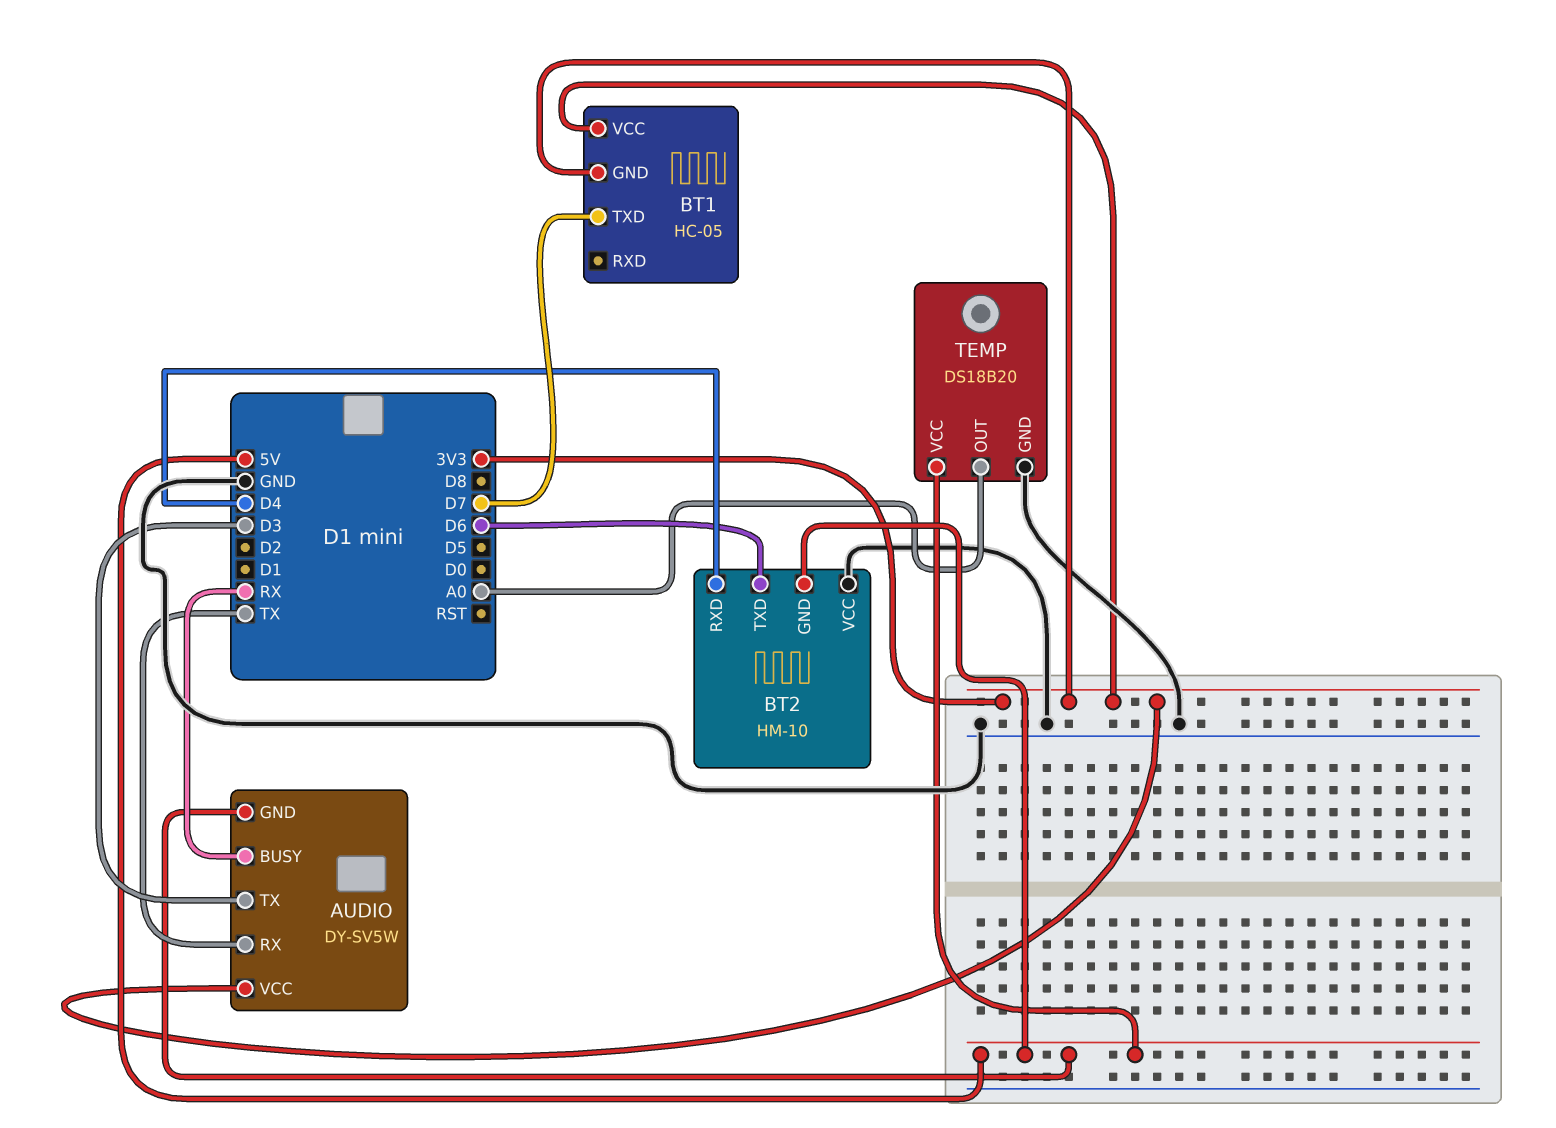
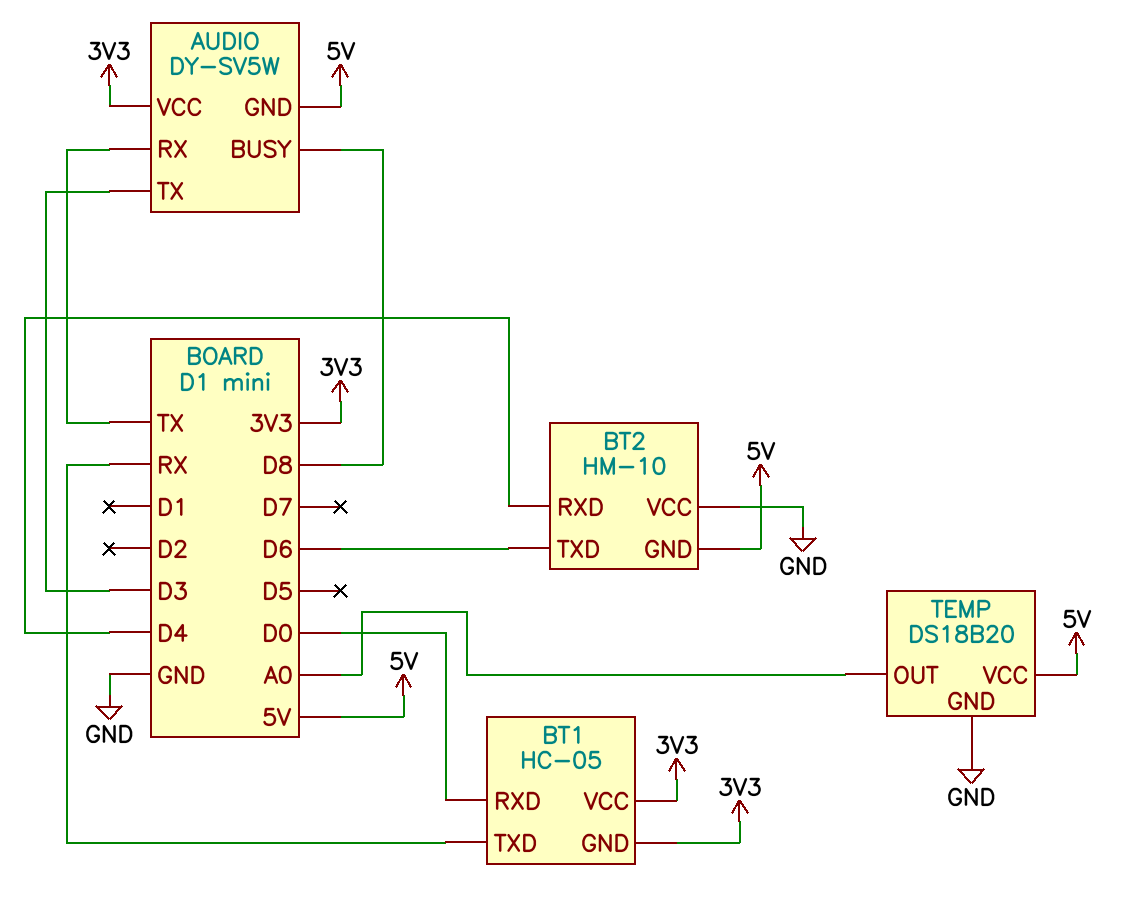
AUDIO pin BUSY: RX -> D8
BT1 pin RXD: none -> D0
BT1 pin TXD: D7 -> RX

